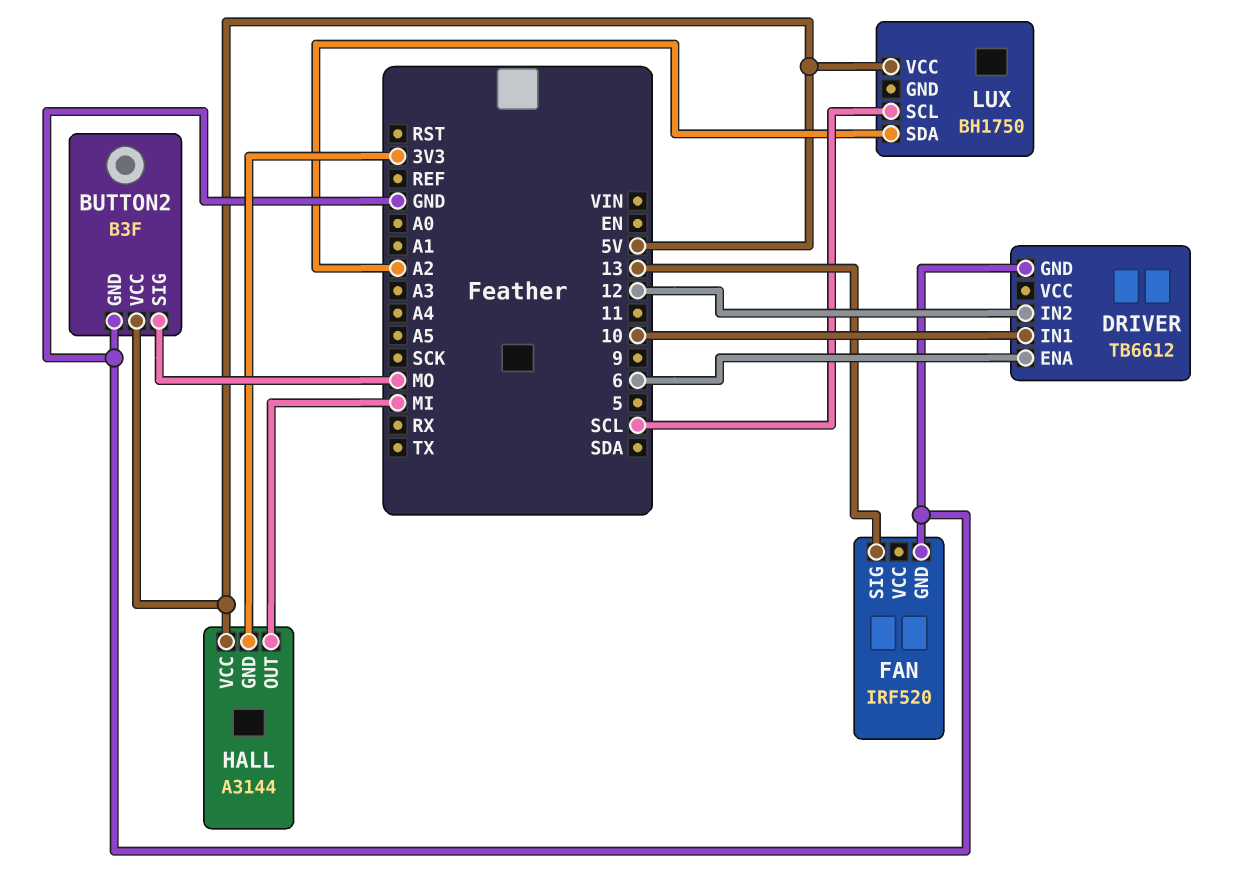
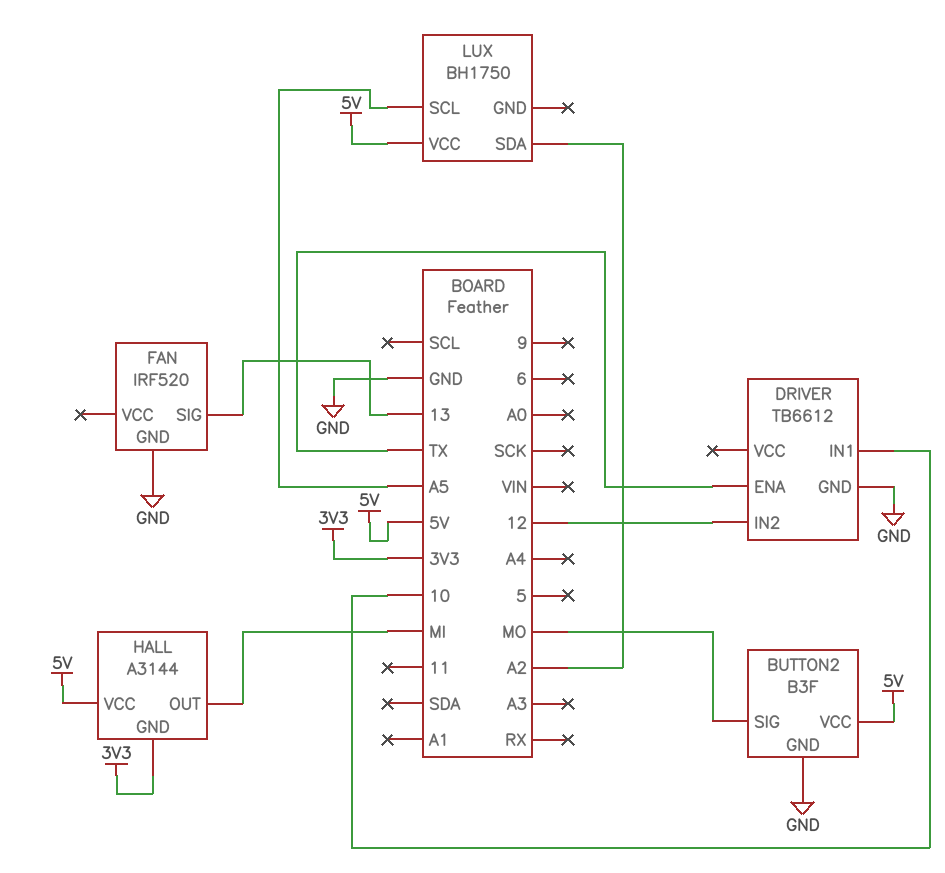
DRIVER pin ENA: 6 -> TX
LUX pin SCL: SCL -> A5

